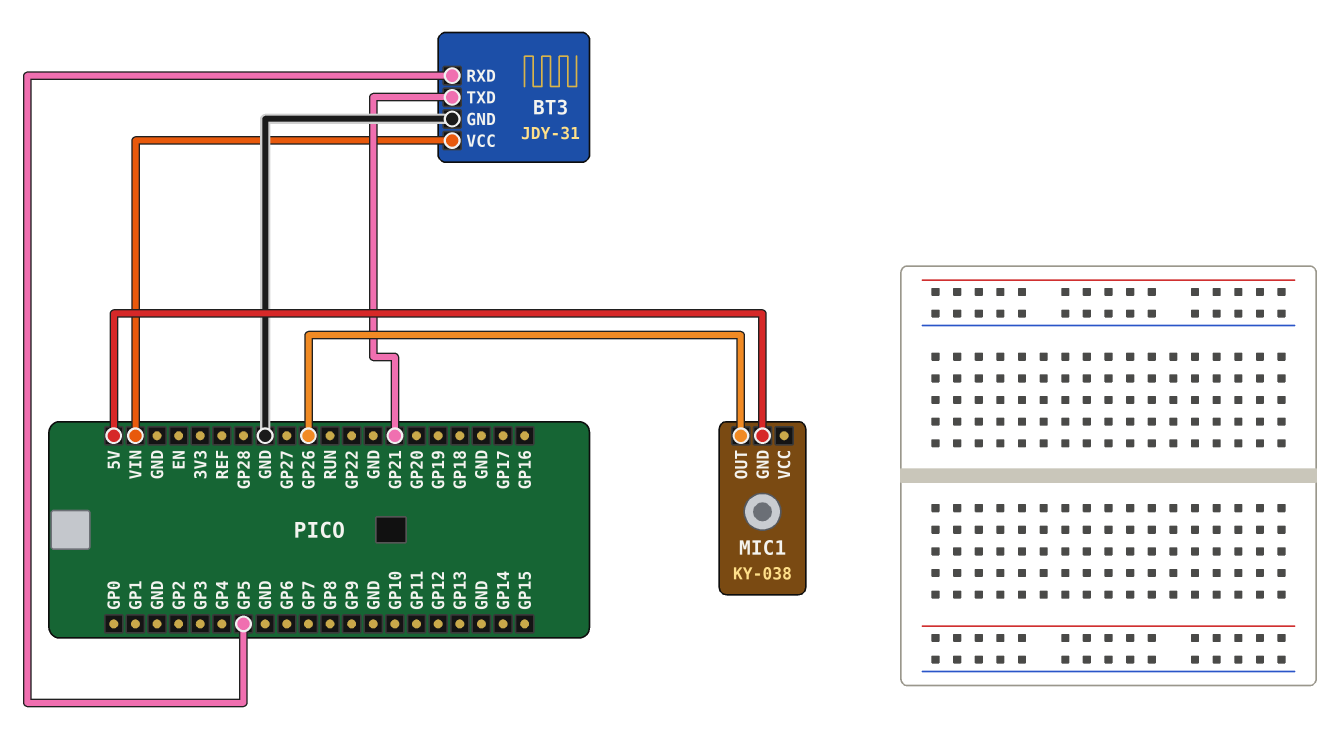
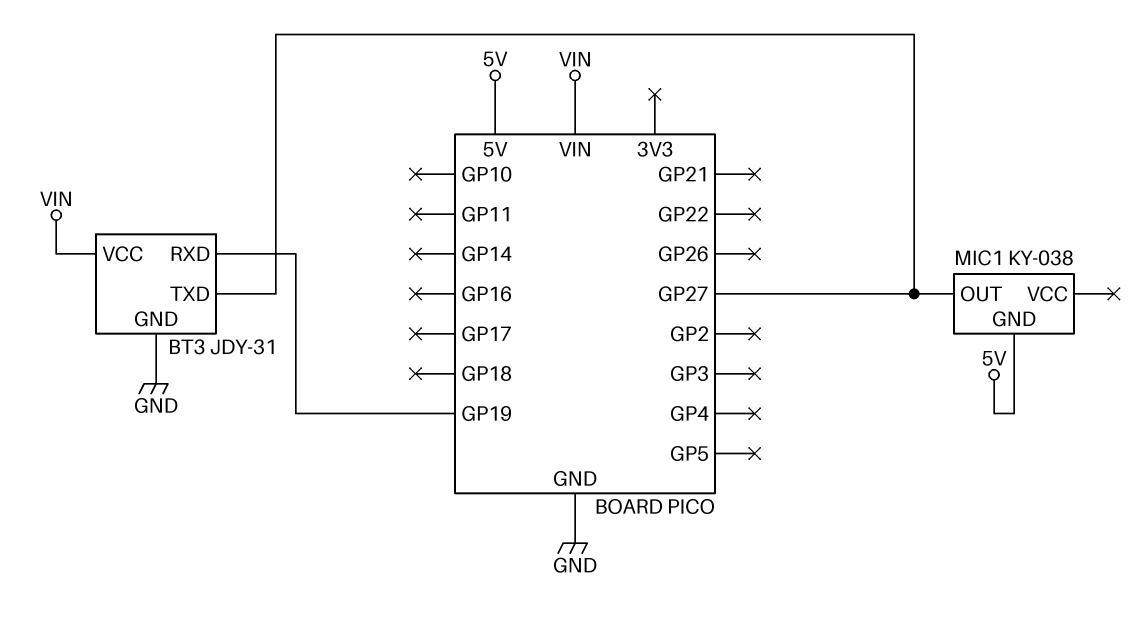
BT3 pin RXD: GP5 -> GP19
BT3 pin TXD: GP21 -> GP27
MIC1 pin OUT: GP26 -> GP27

